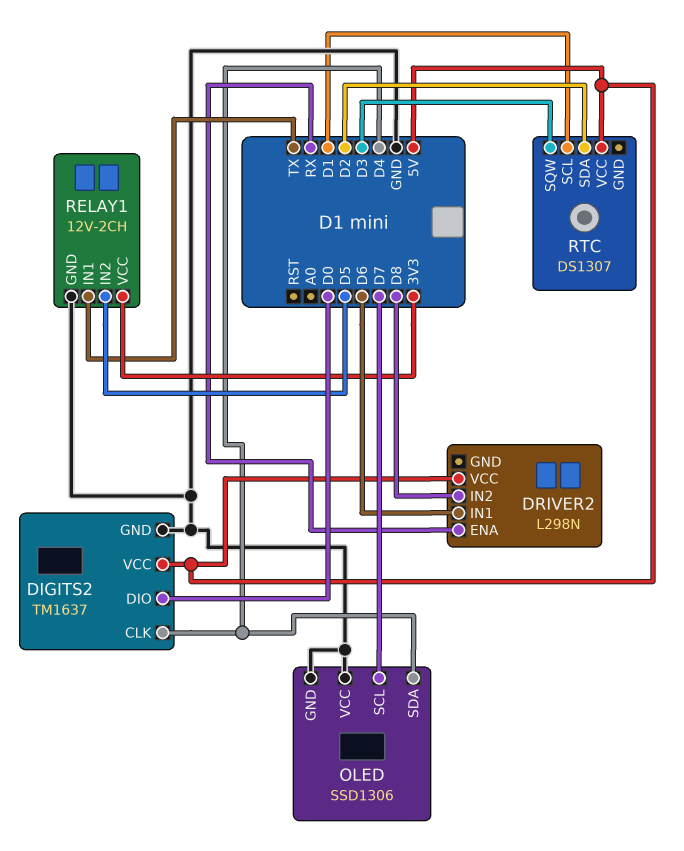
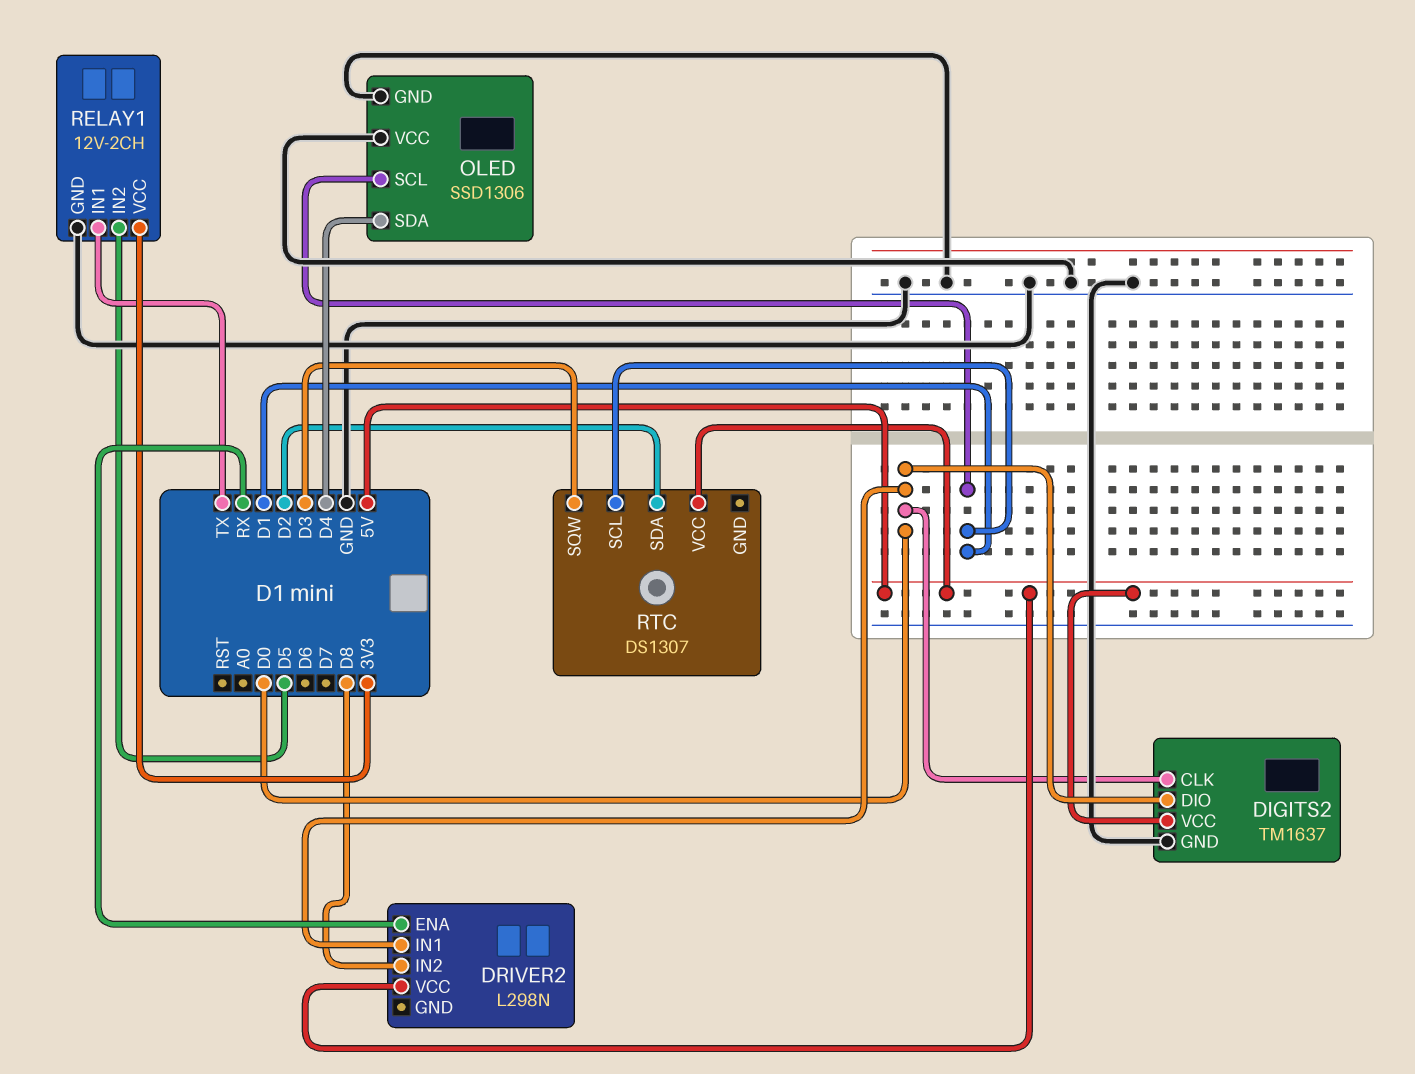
DIGITS2 pin CLK: D4 -> D0
DRIVER2 pin IN1: D6 -> D0
OLED pin SCL: D7 -> D1

